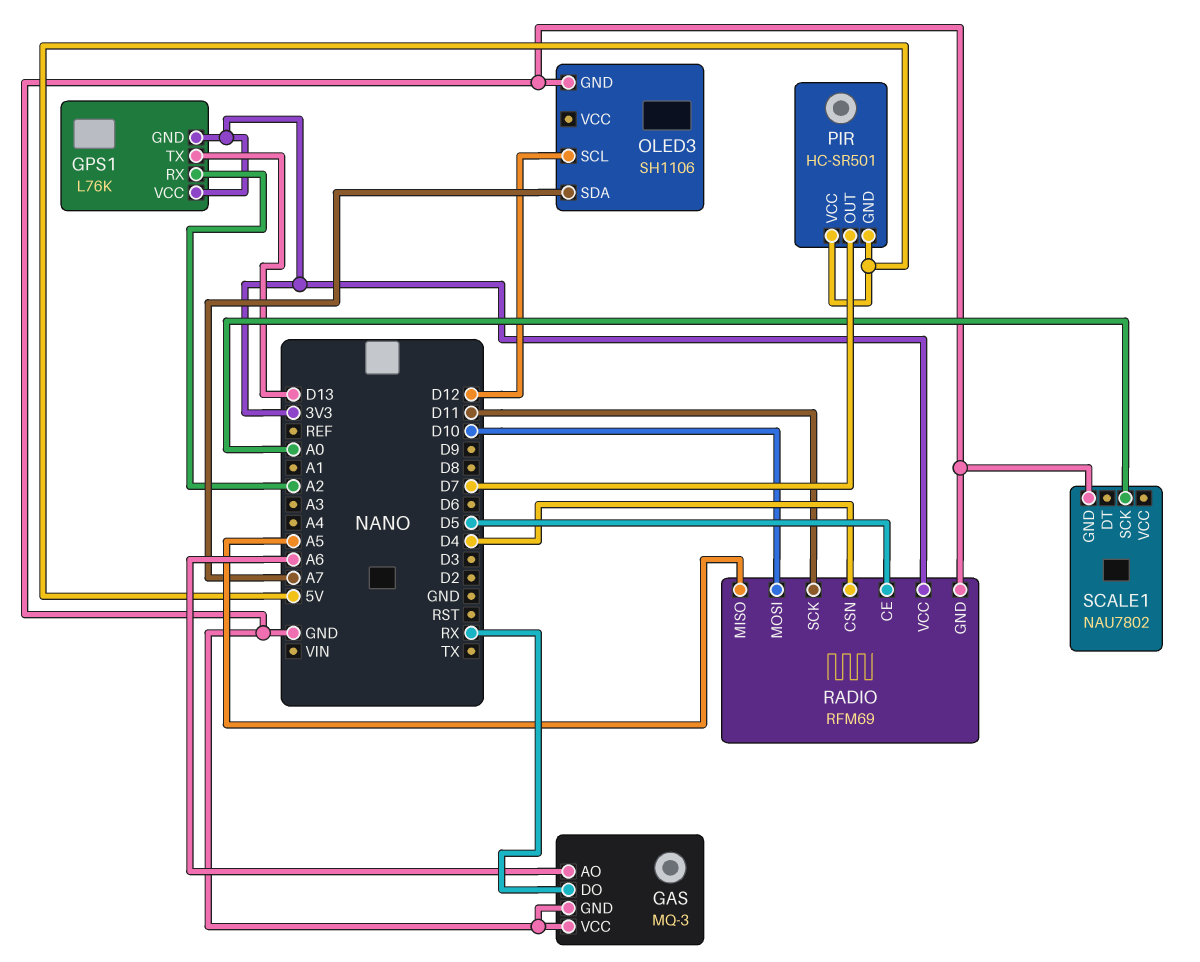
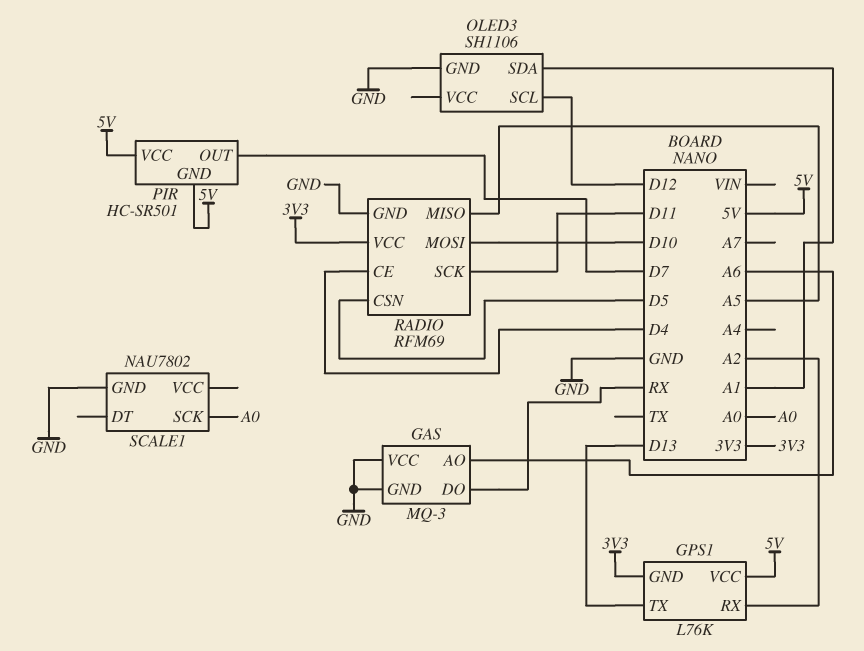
GPS1 pin VCC: 3V3 -> 5V
OLED3 pin SDA: A7 -> A1
RADIO pin CE: D5 -> D4
RADIO pin CSN: D4 -> D5

